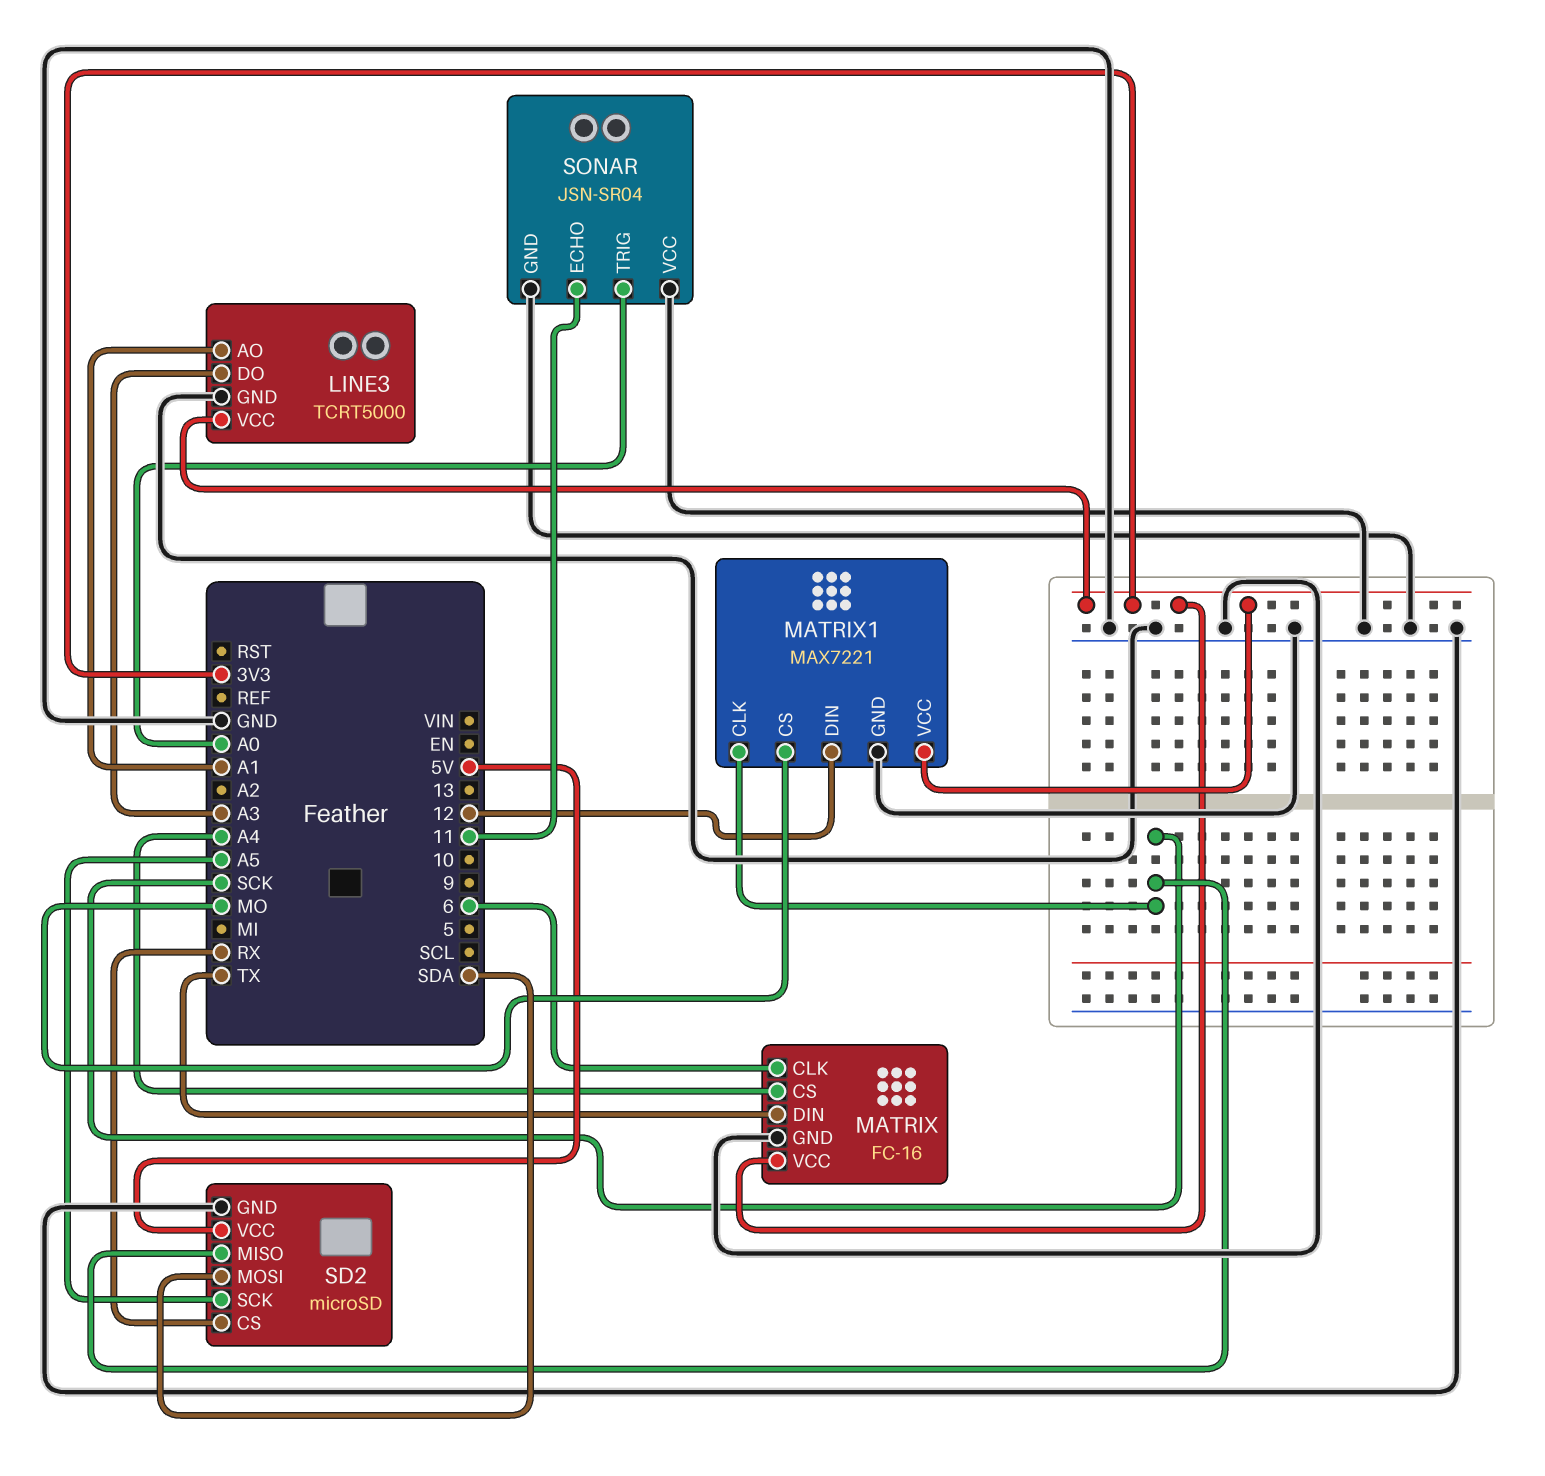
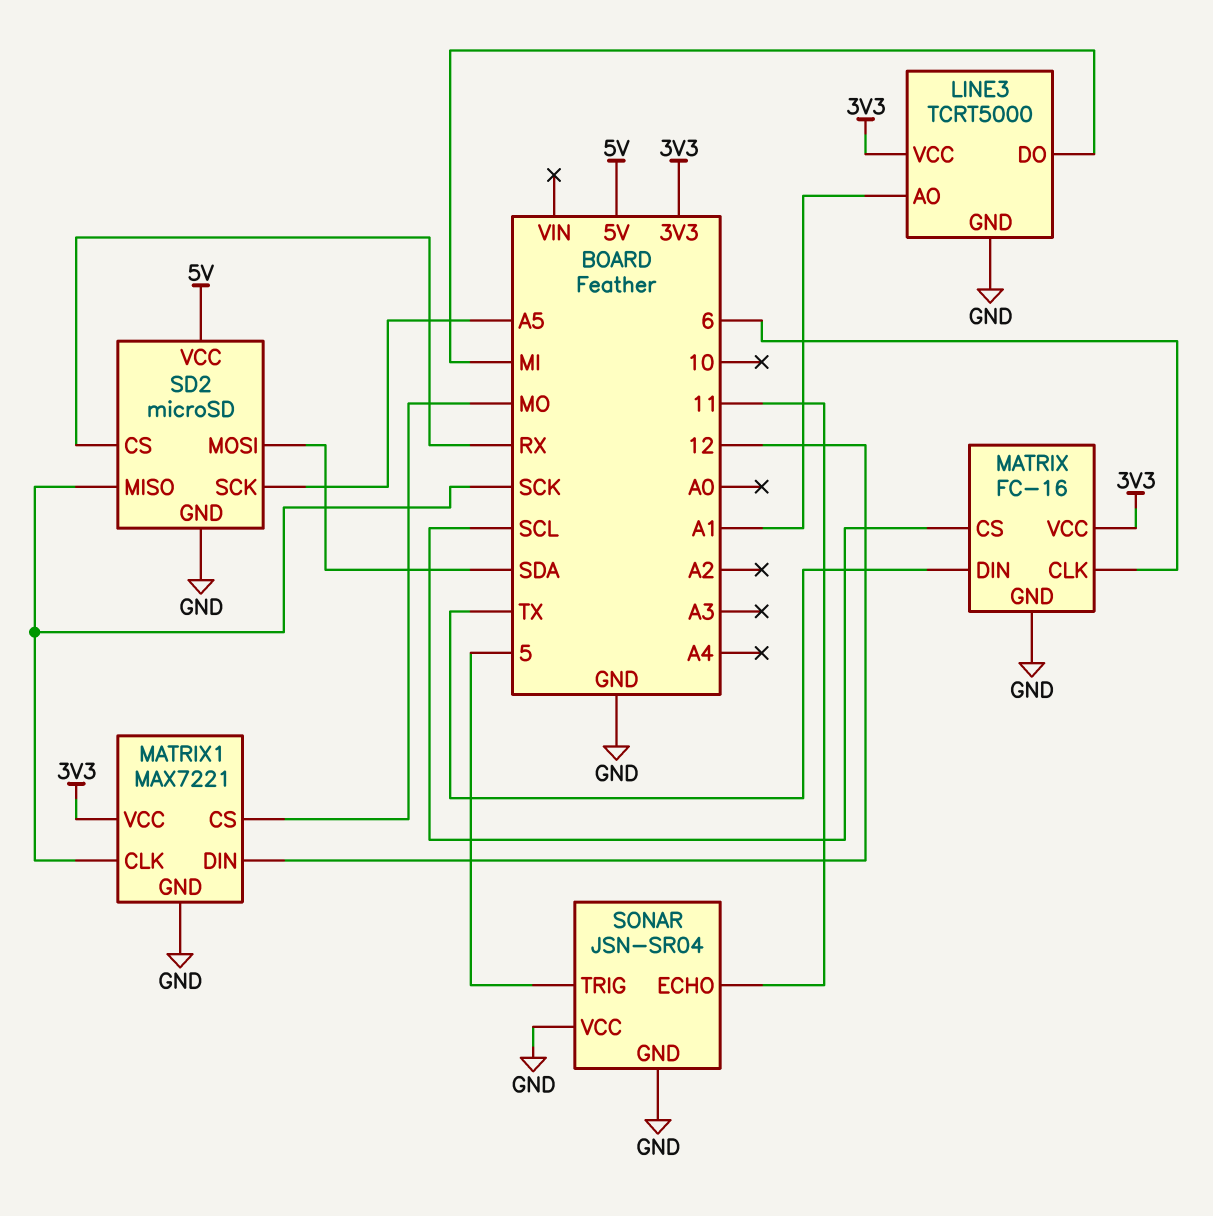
LINE3 pin DO: A3 -> MI
MATRIX pin CS: A4 -> SCL
SONAR pin TRIG: A0 -> 5

